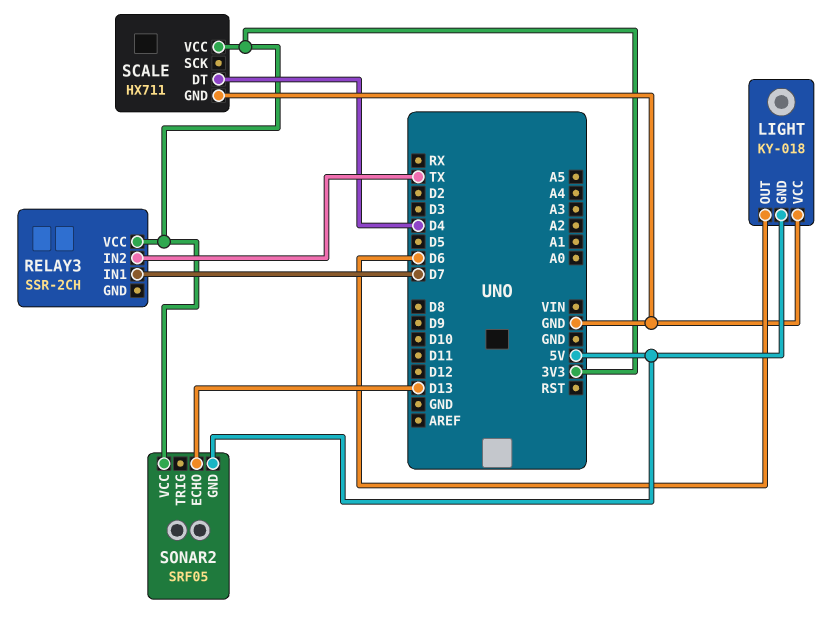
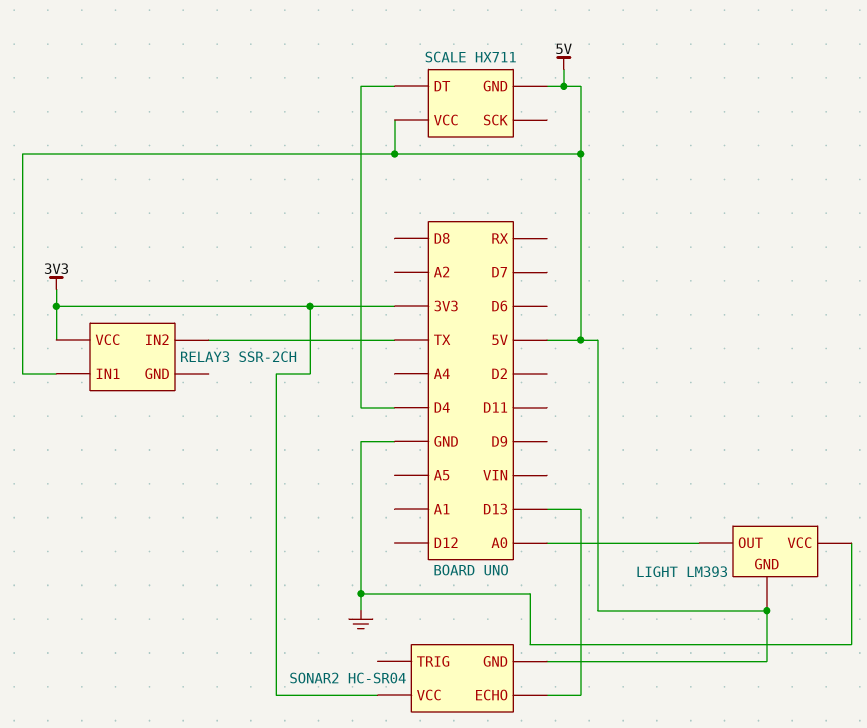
LIGHT: KY-018 -> LM393
LIGHT pin OUT: D6 -> A0
RELAY3 pin IN1: D7 -> 5V
SCALE pin GND: GND -> 5V
SCALE pin VCC: 3V3 -> 5V
SONAR2: SRF05 -> HC-SR04

